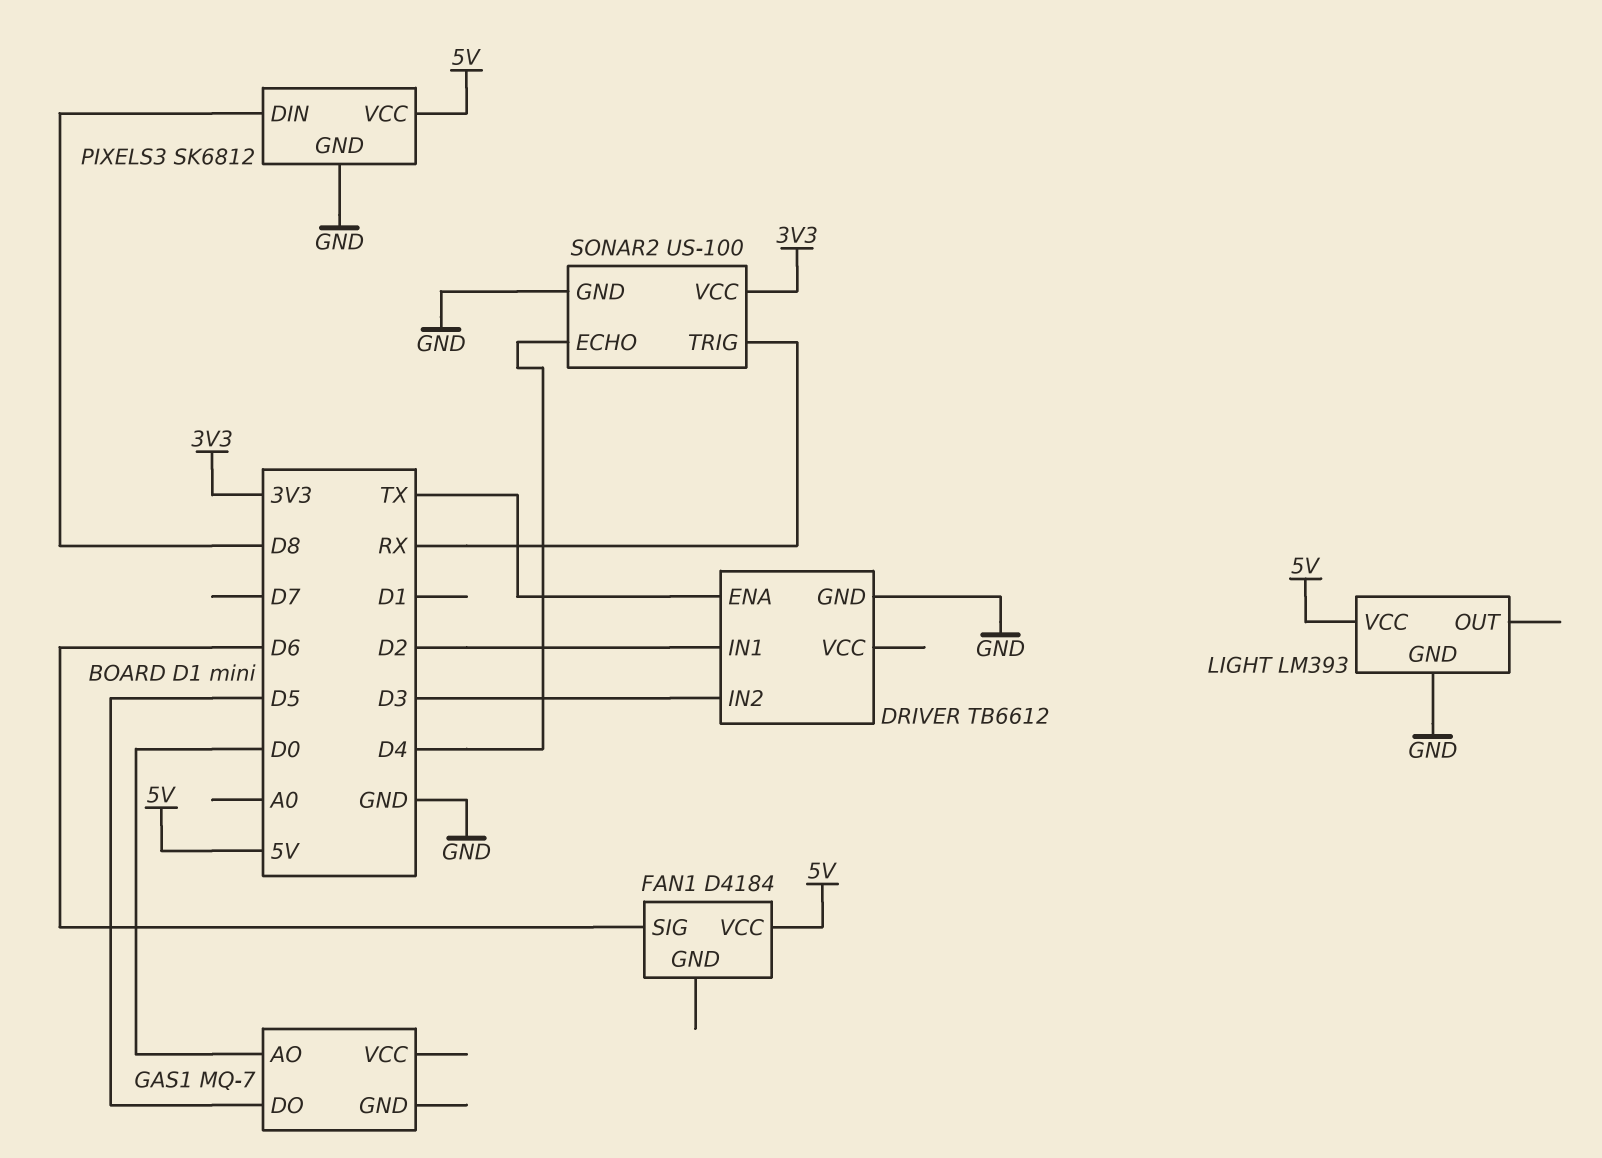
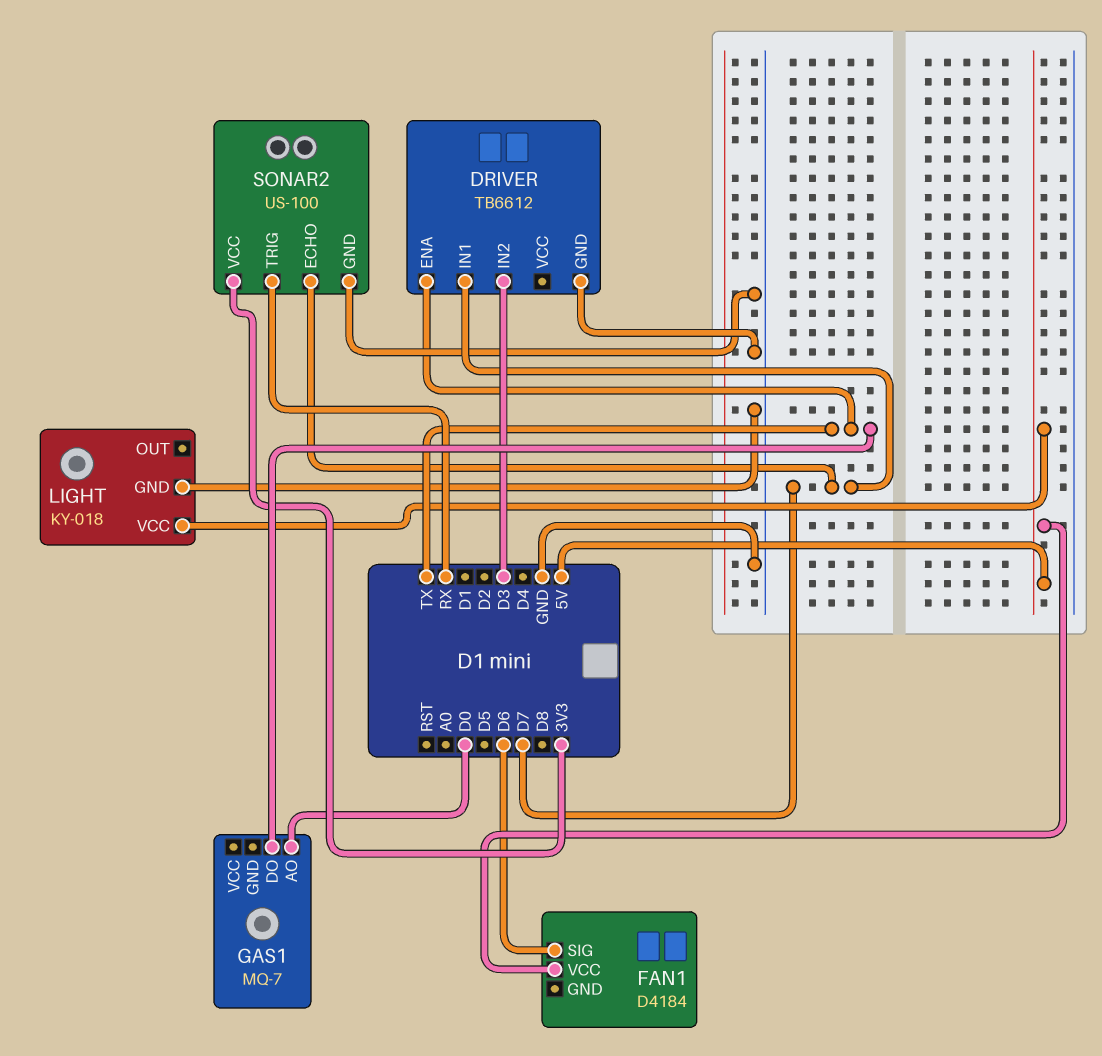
DRIVER pin IN1: D2 -> D7
GAS1 pin DO: D5 -> TX
LIGHT: LM393 -> KY-018
PIXELS3: SK6812 -> none
PIXELS3 pin DIN: D8 -> none
PIXELS3 pin GND: GND -> none
PIXELS3 pin VCC: 5V -> none
SONAR2 pin ECHO: D4 -> D7

